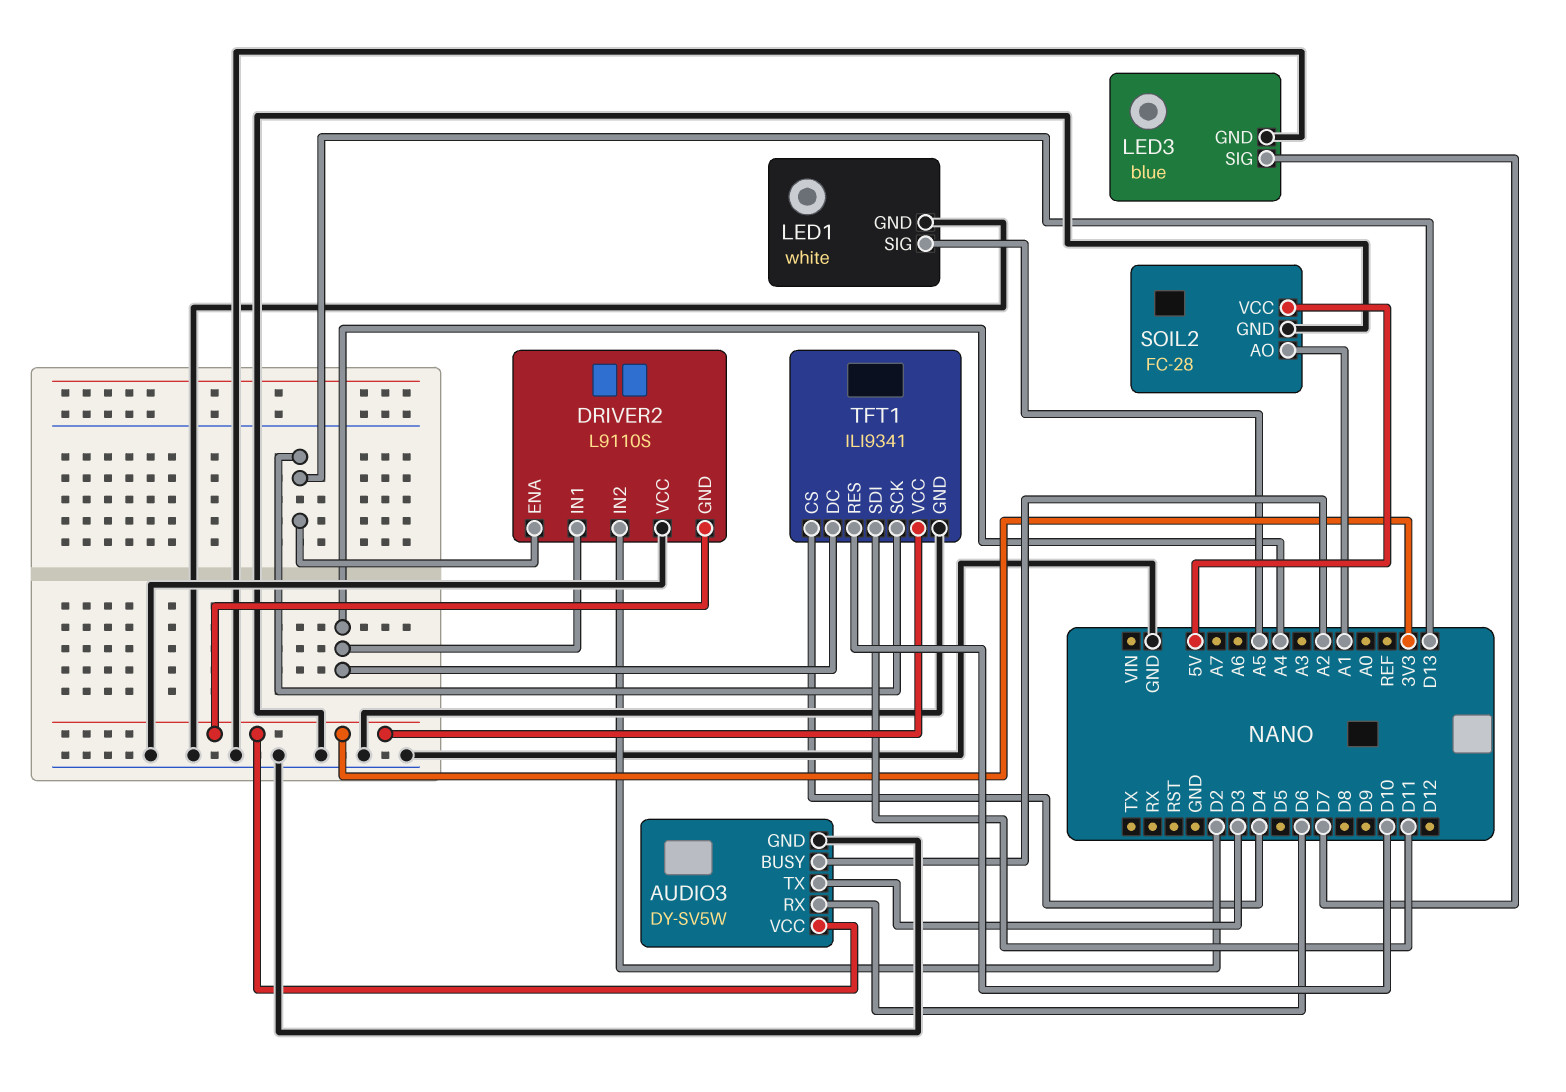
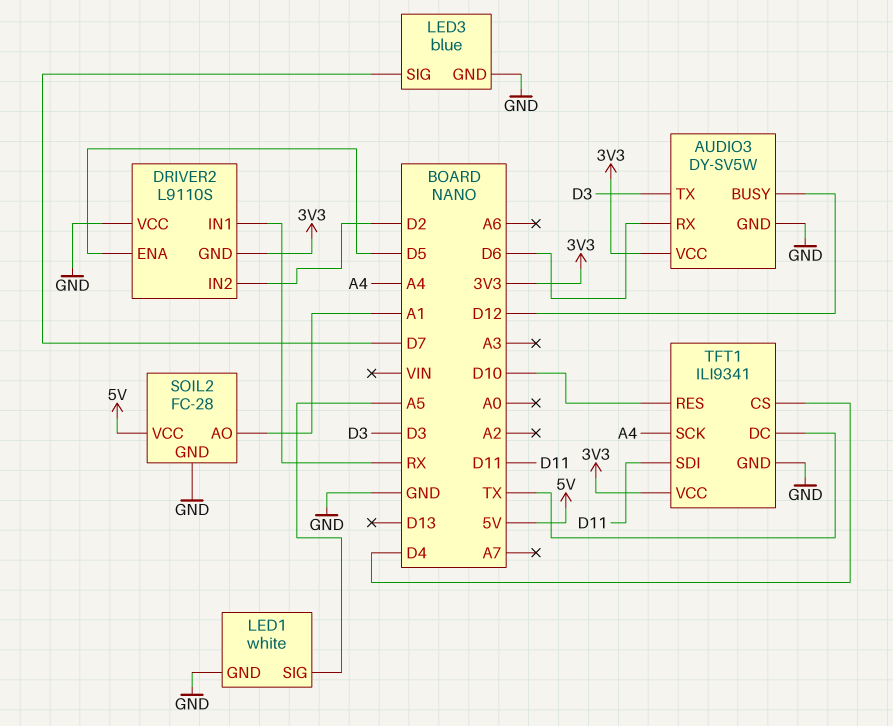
AUDIO3 pin BUSY: A2 -> D12
DRIVER2 pin ENA: D13 -> D5
DRIVER2 pin IN1: A4 -> RX
TFT1 pin DC: A4 -> TX
TFT1 pin SCK: D13 -> A4

